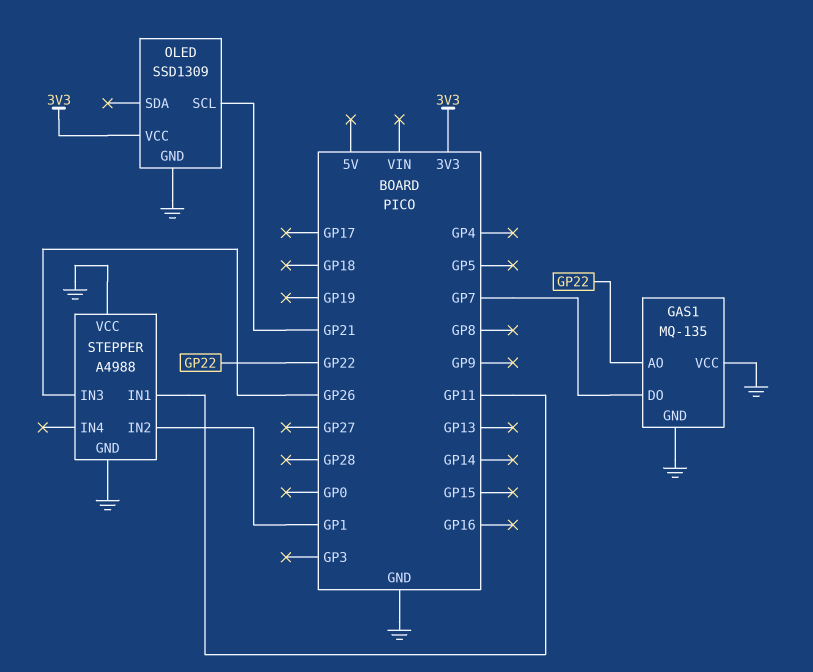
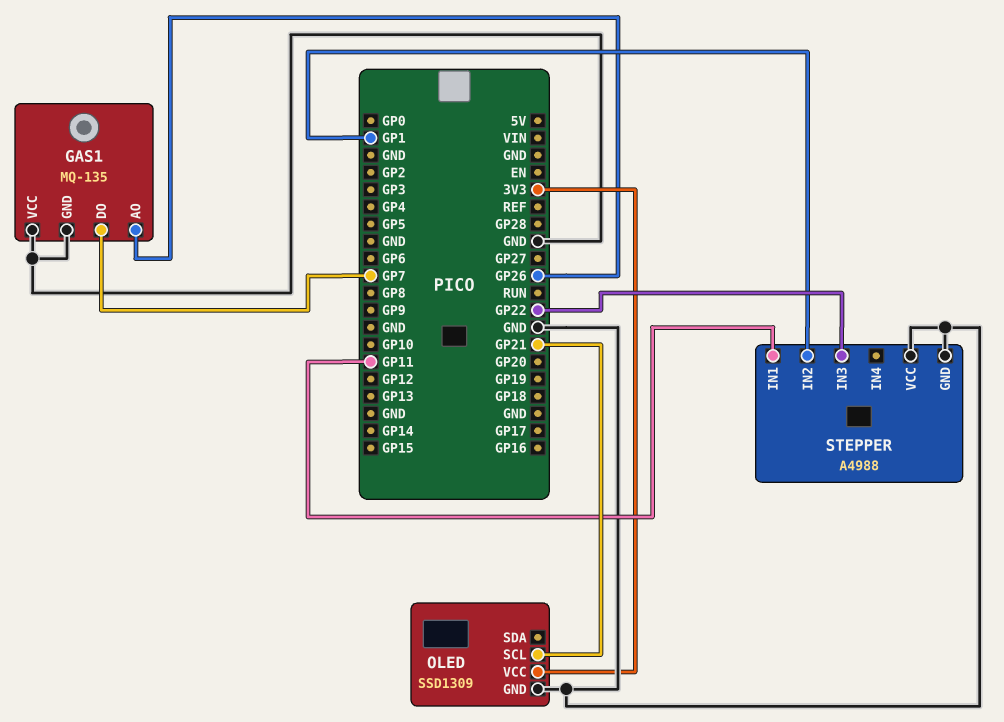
GAS1 pin AO: GP22 -> GP26
STEPPER pin IN3: GP26 -> GP22

